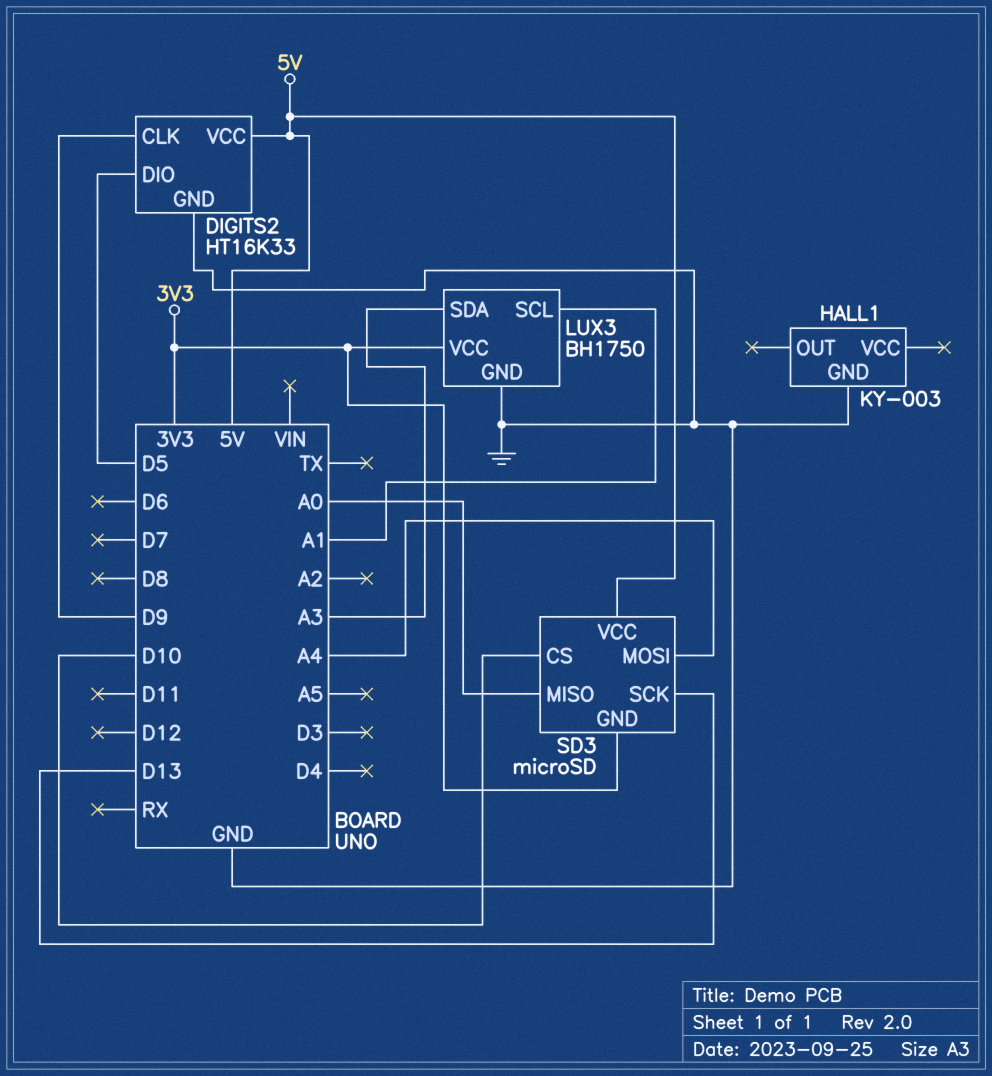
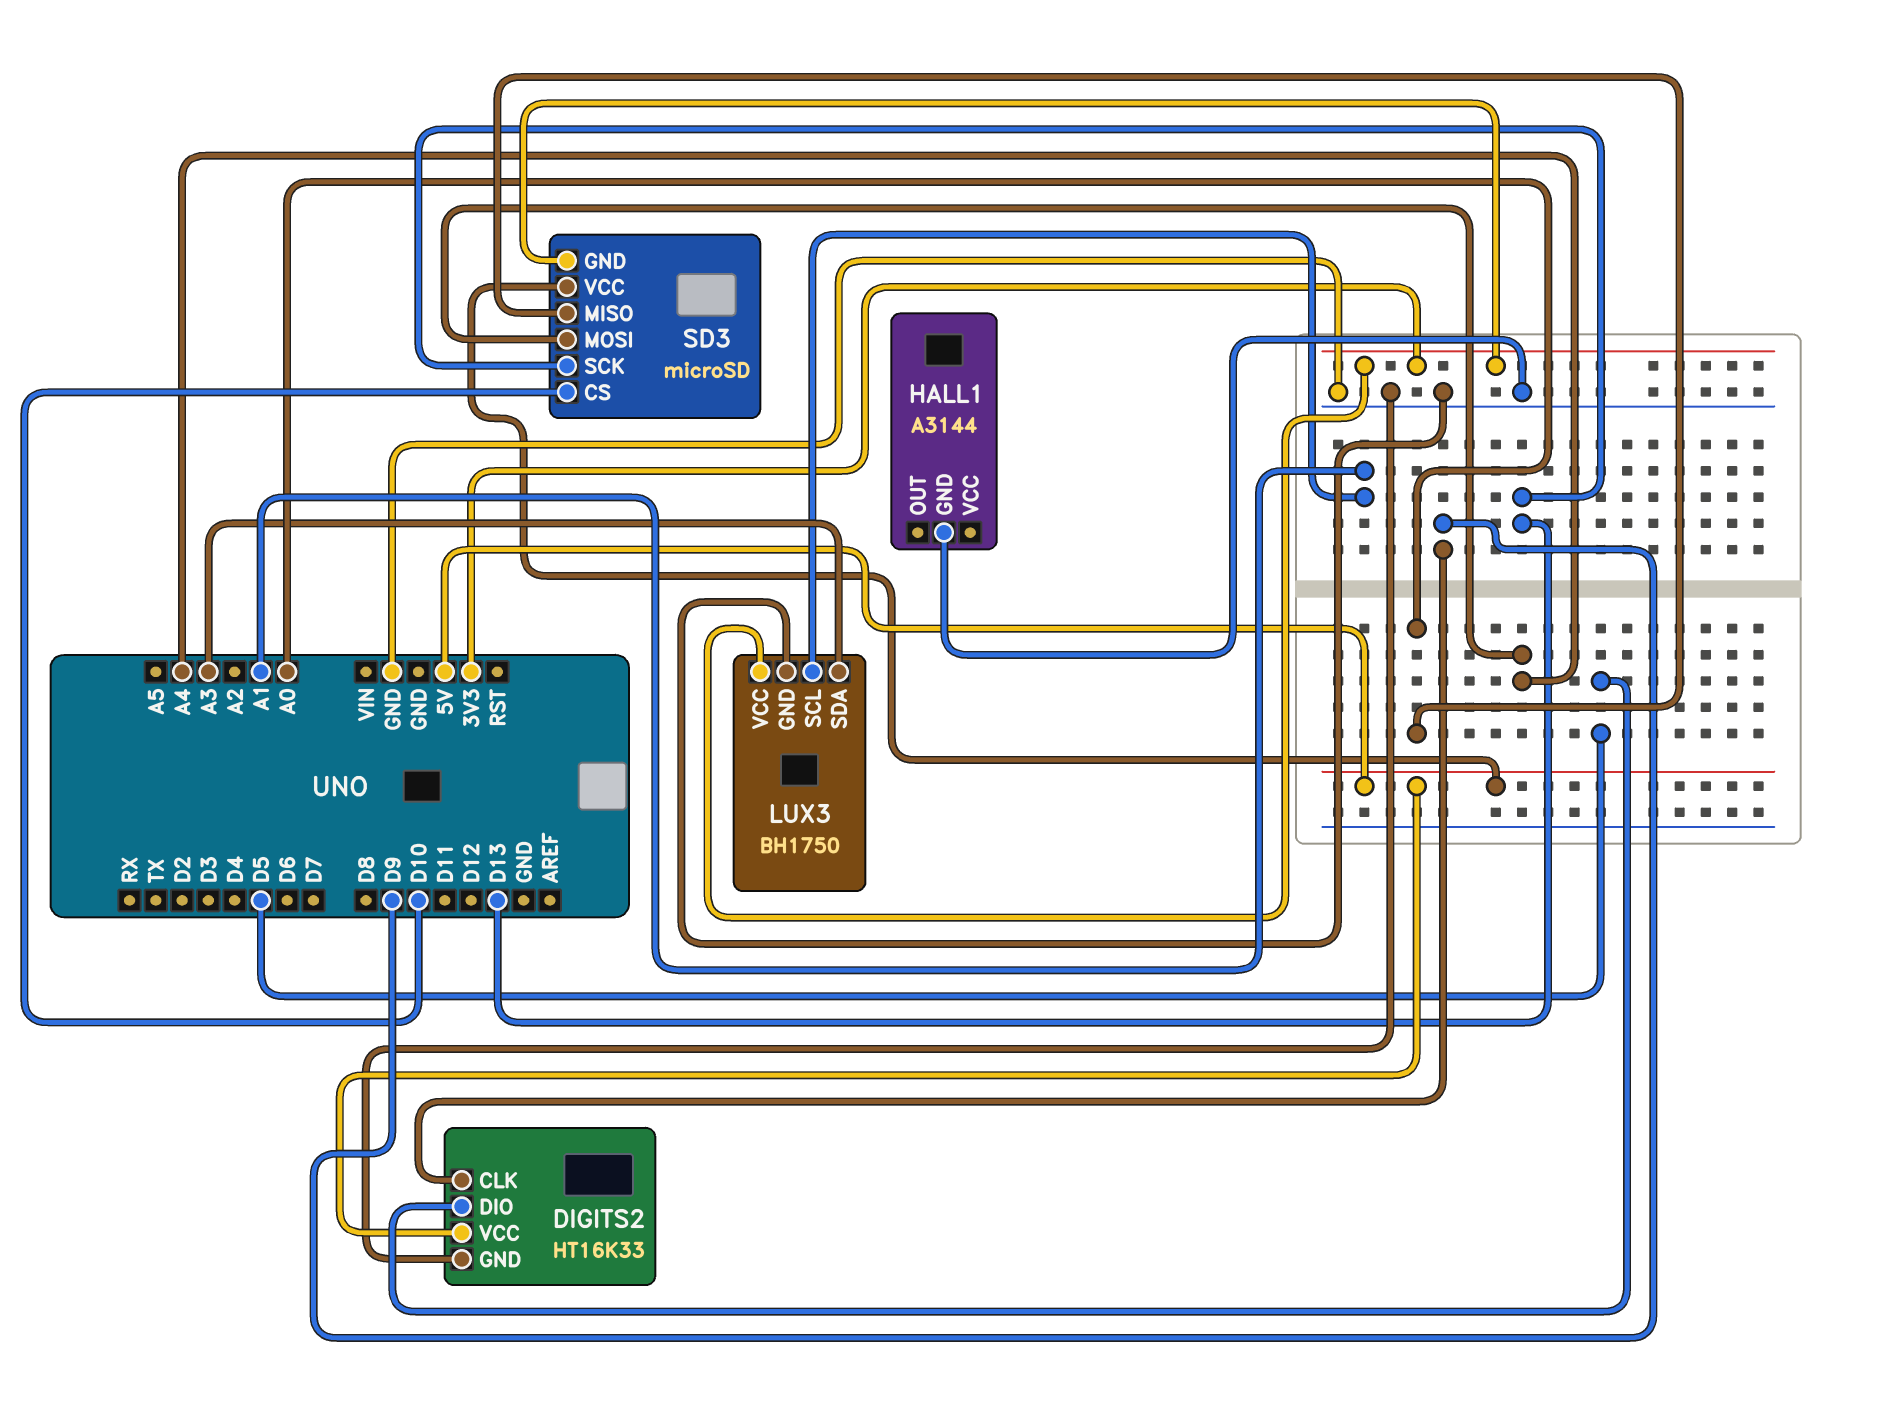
HALL1: KY-003 -> A3144

